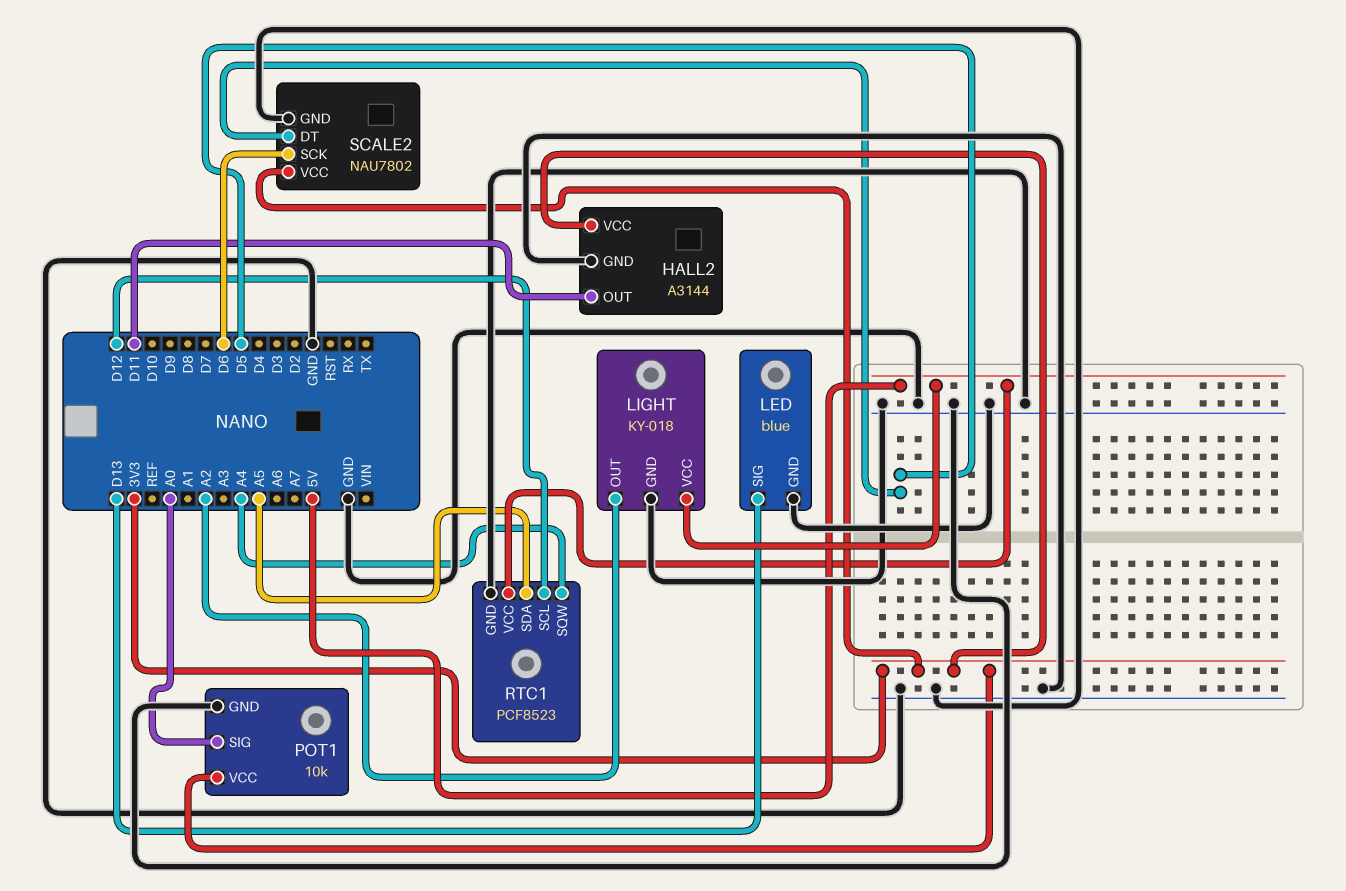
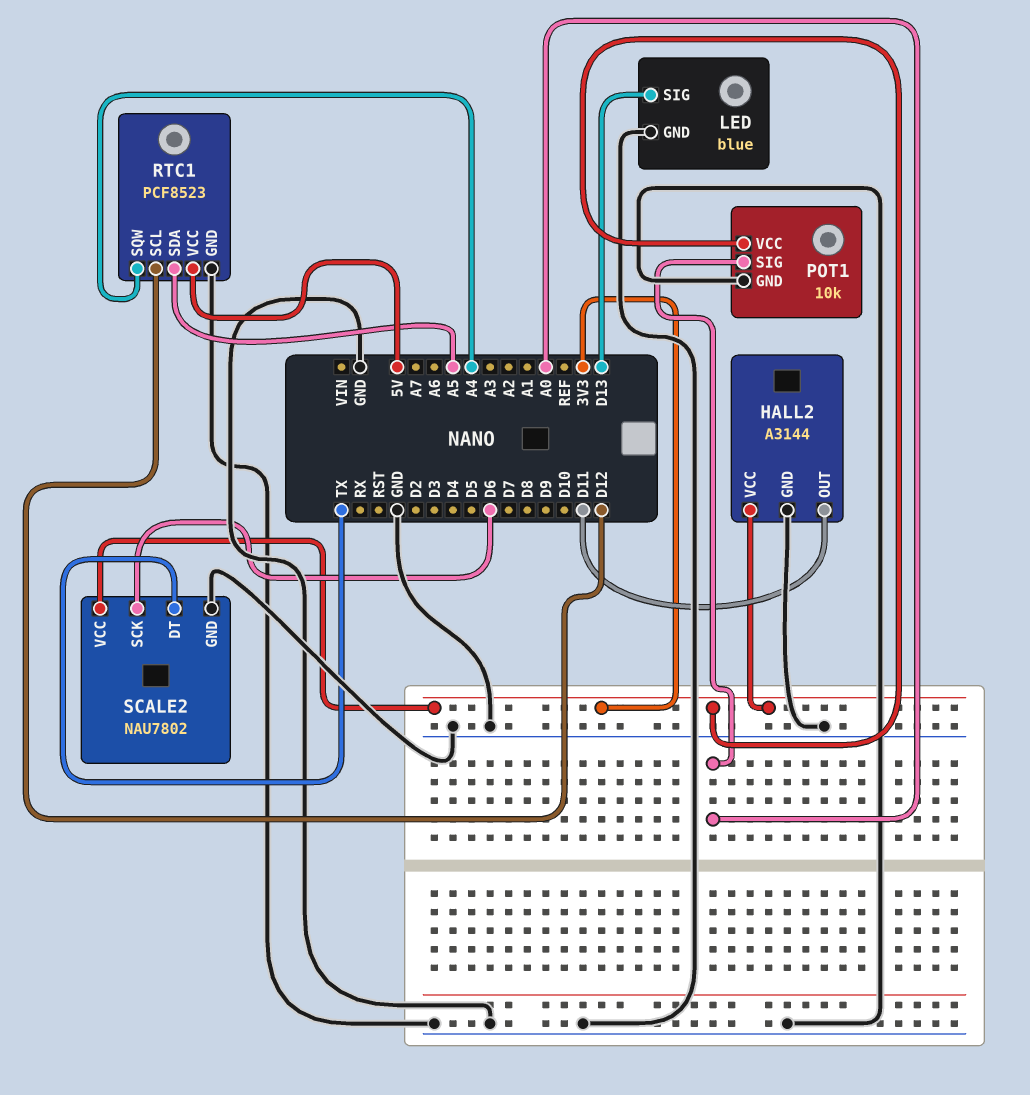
LIGHT: KY-018 -> none
LIGHT pin GND: GND -> none
LIGHT pin OUT: A2 -> none
LIGHT pin VCC: 5V -> none
SCALE2 pin DT: D5 -> TX

